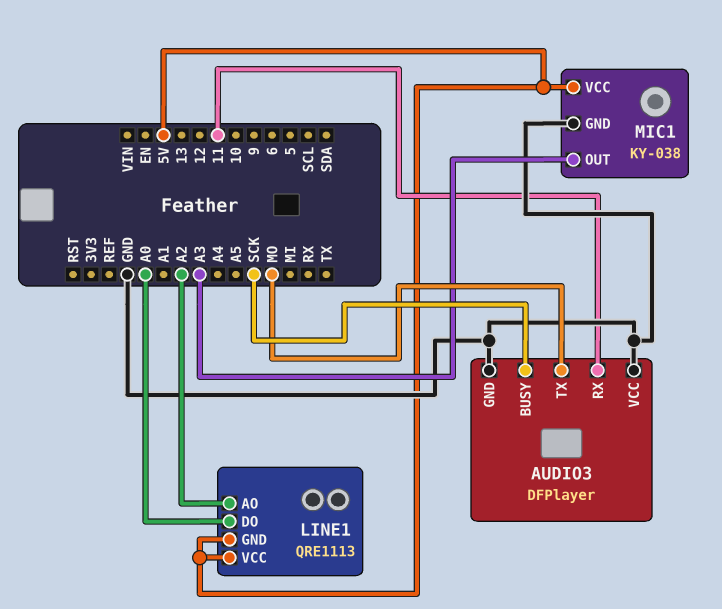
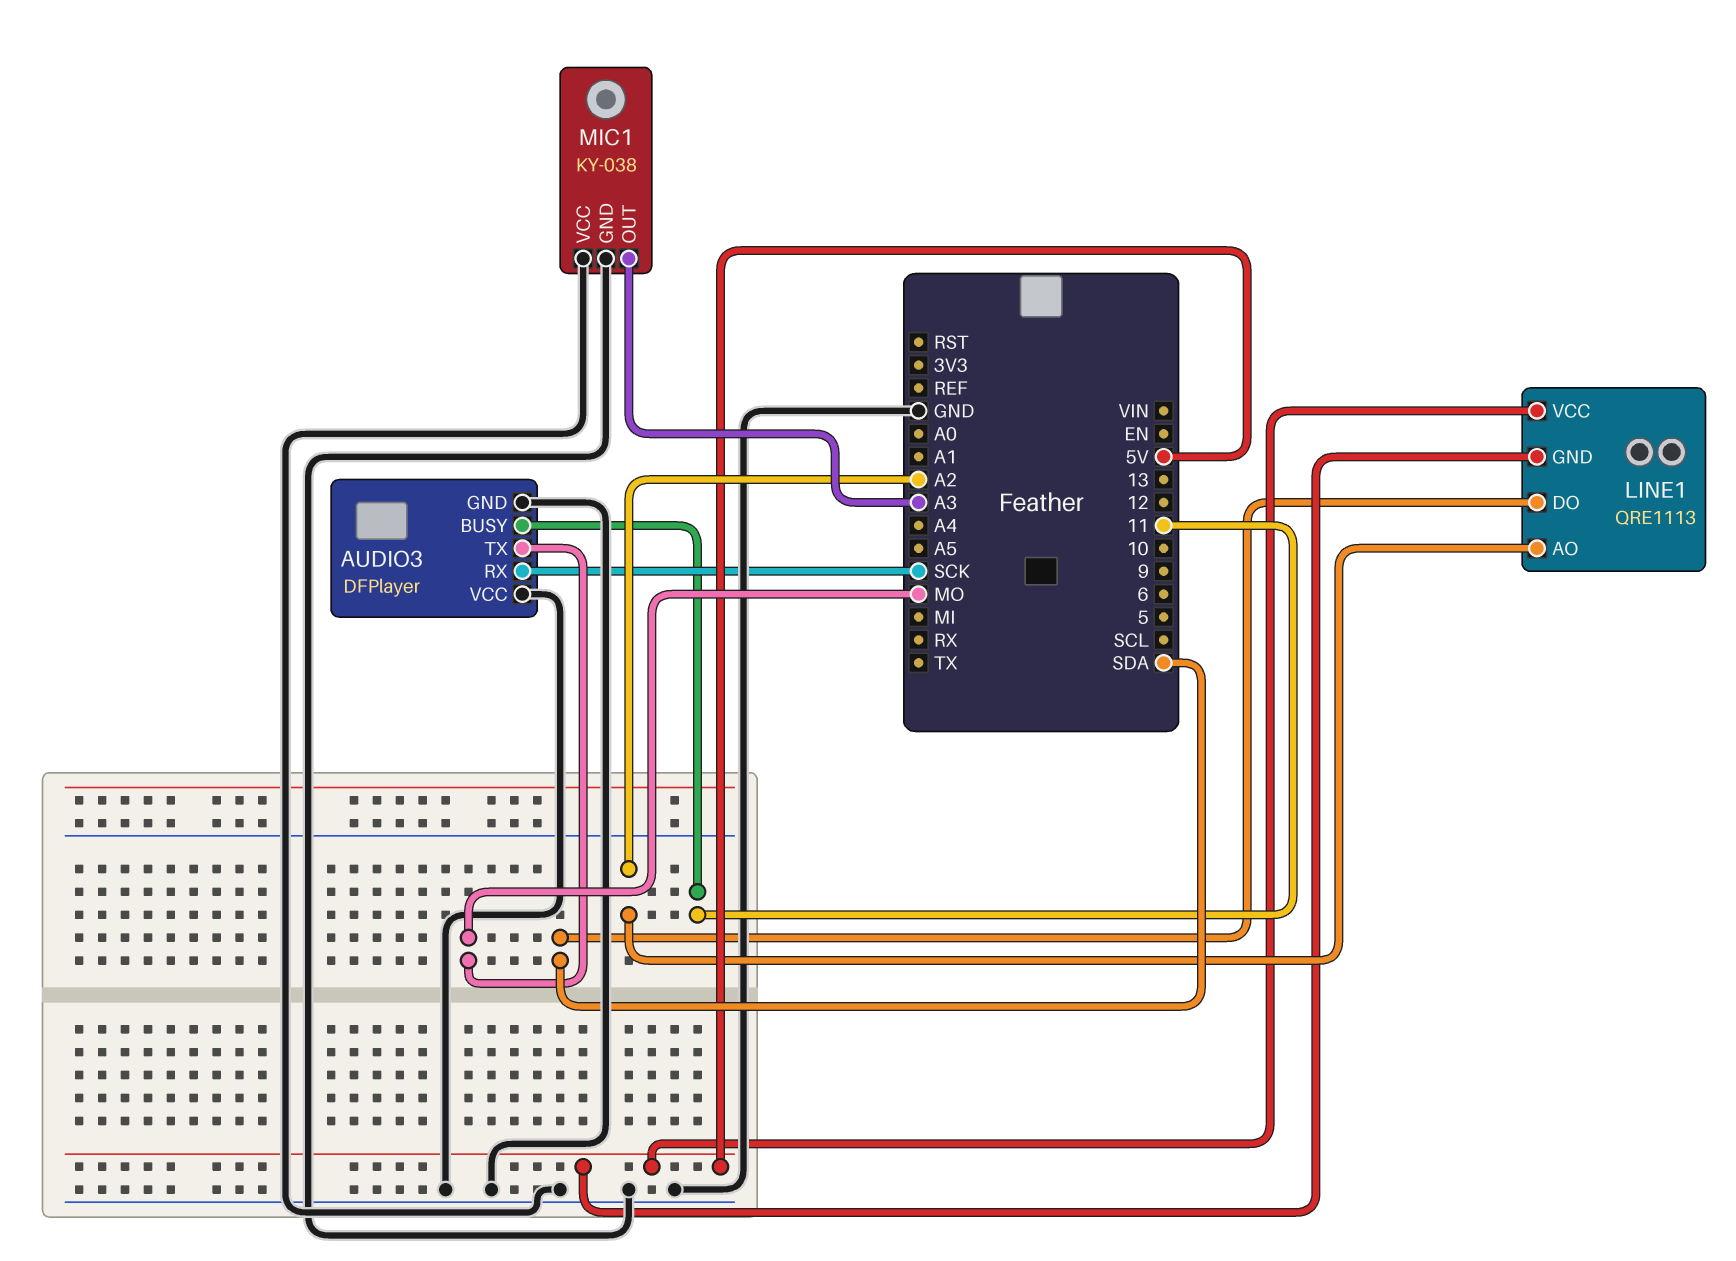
AUDIO3 pin BUSY: SCK -> 11
AUDIO3 pin RX: 11 -> SCK
LINE1 pin DO: A0 -> SDA
MIC1 pin VCC: 5V -> GND

